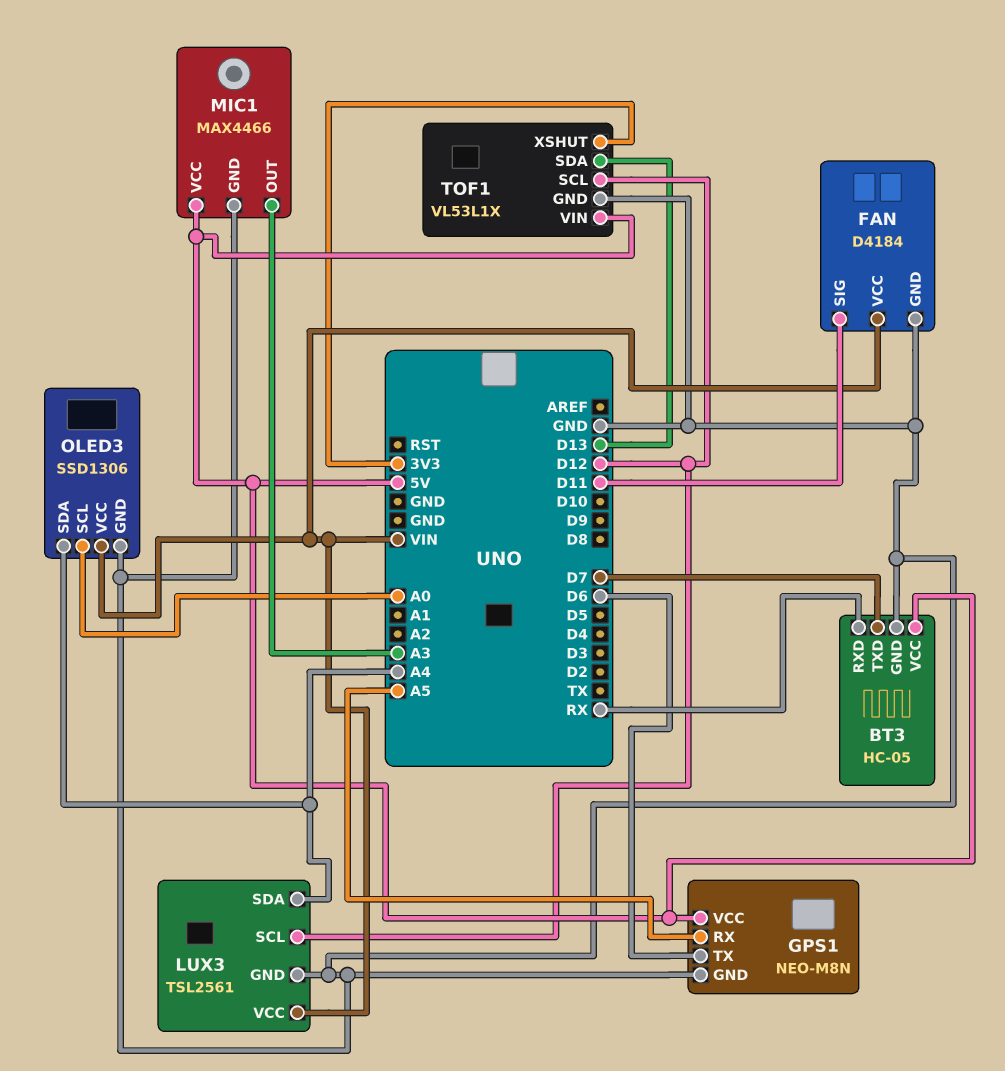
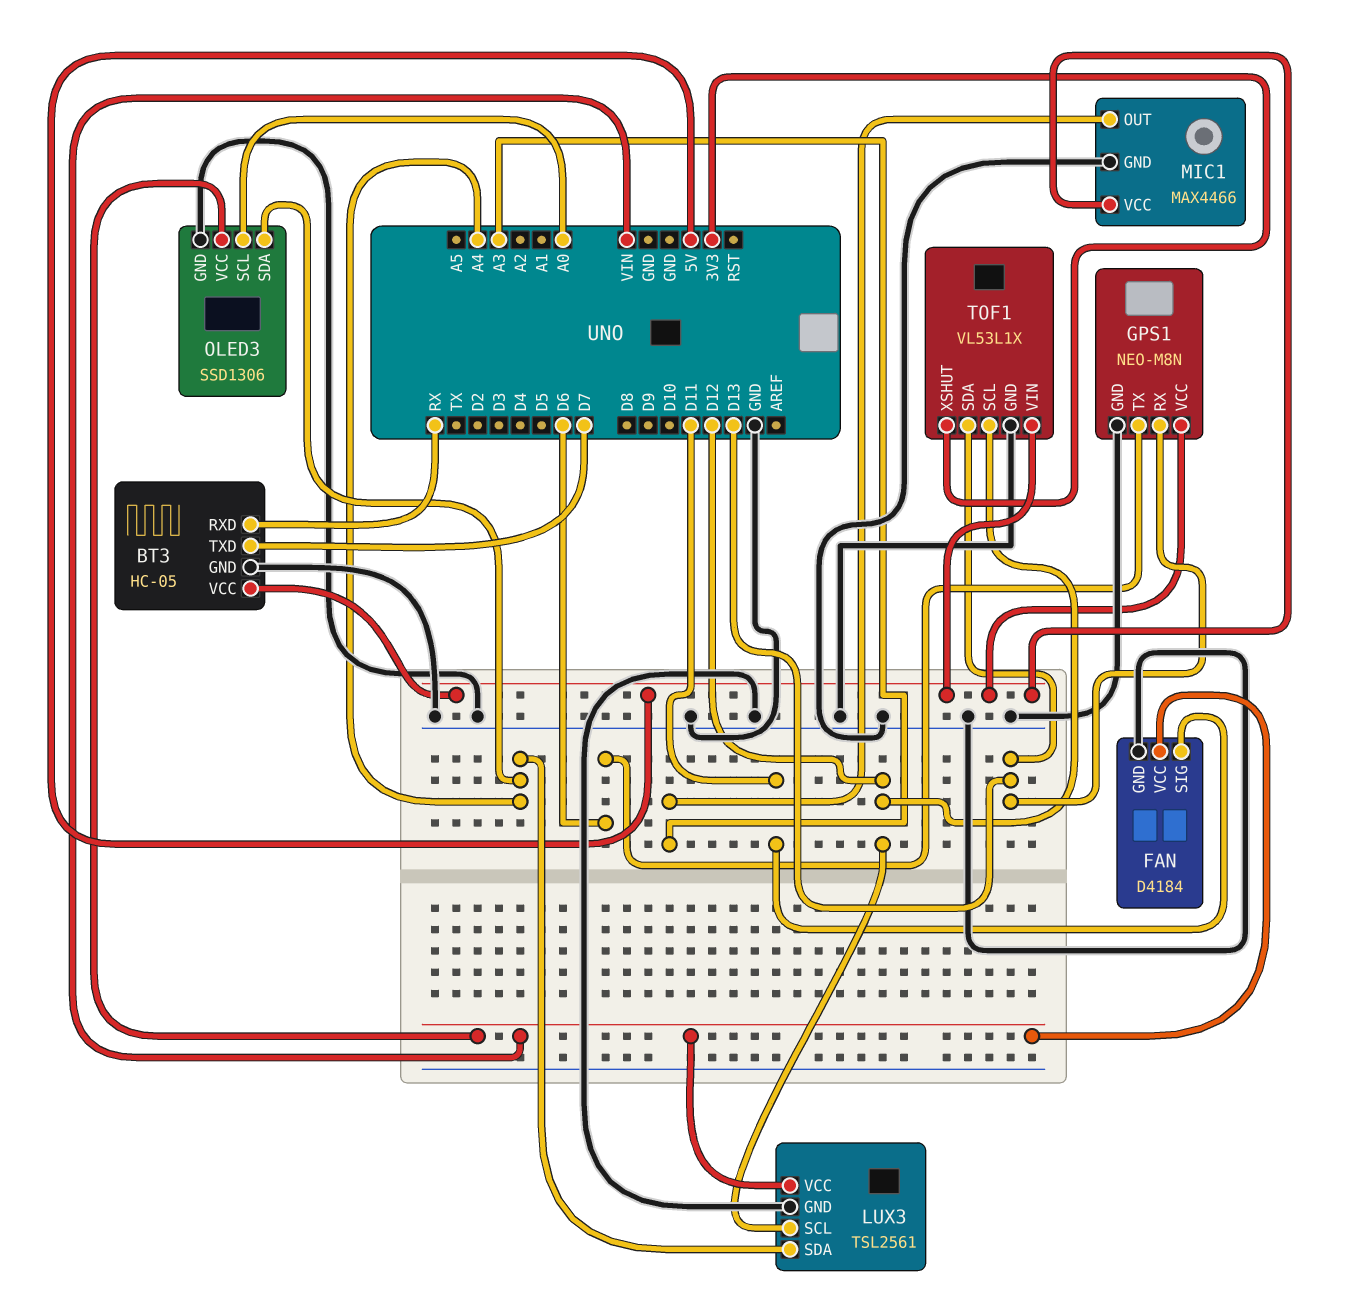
GPS1 pin RX: A5 -> D13

